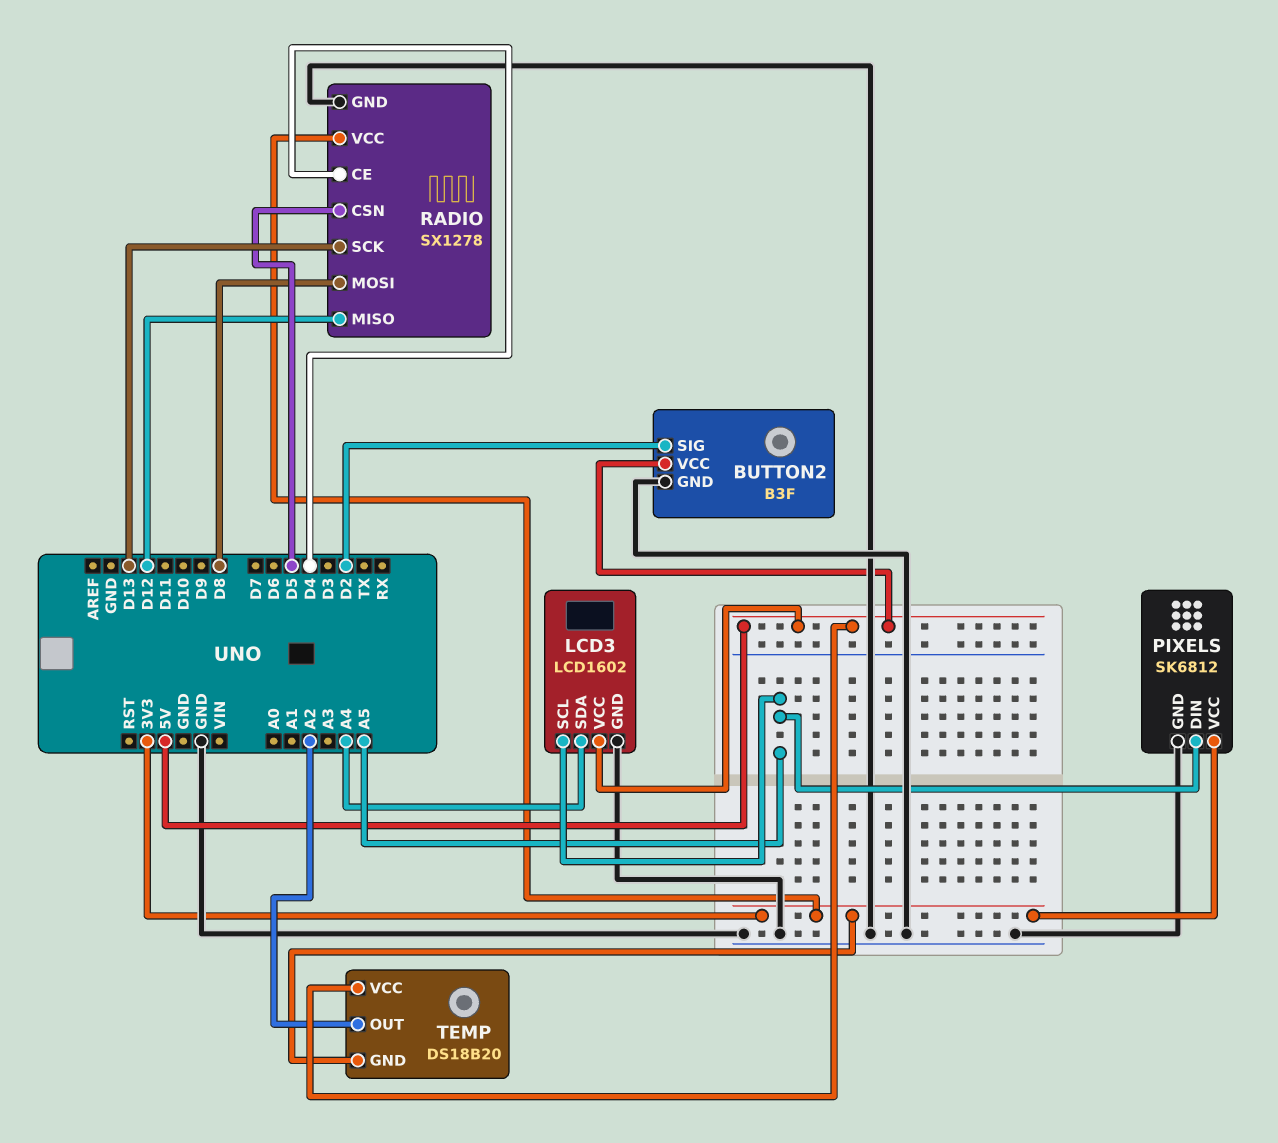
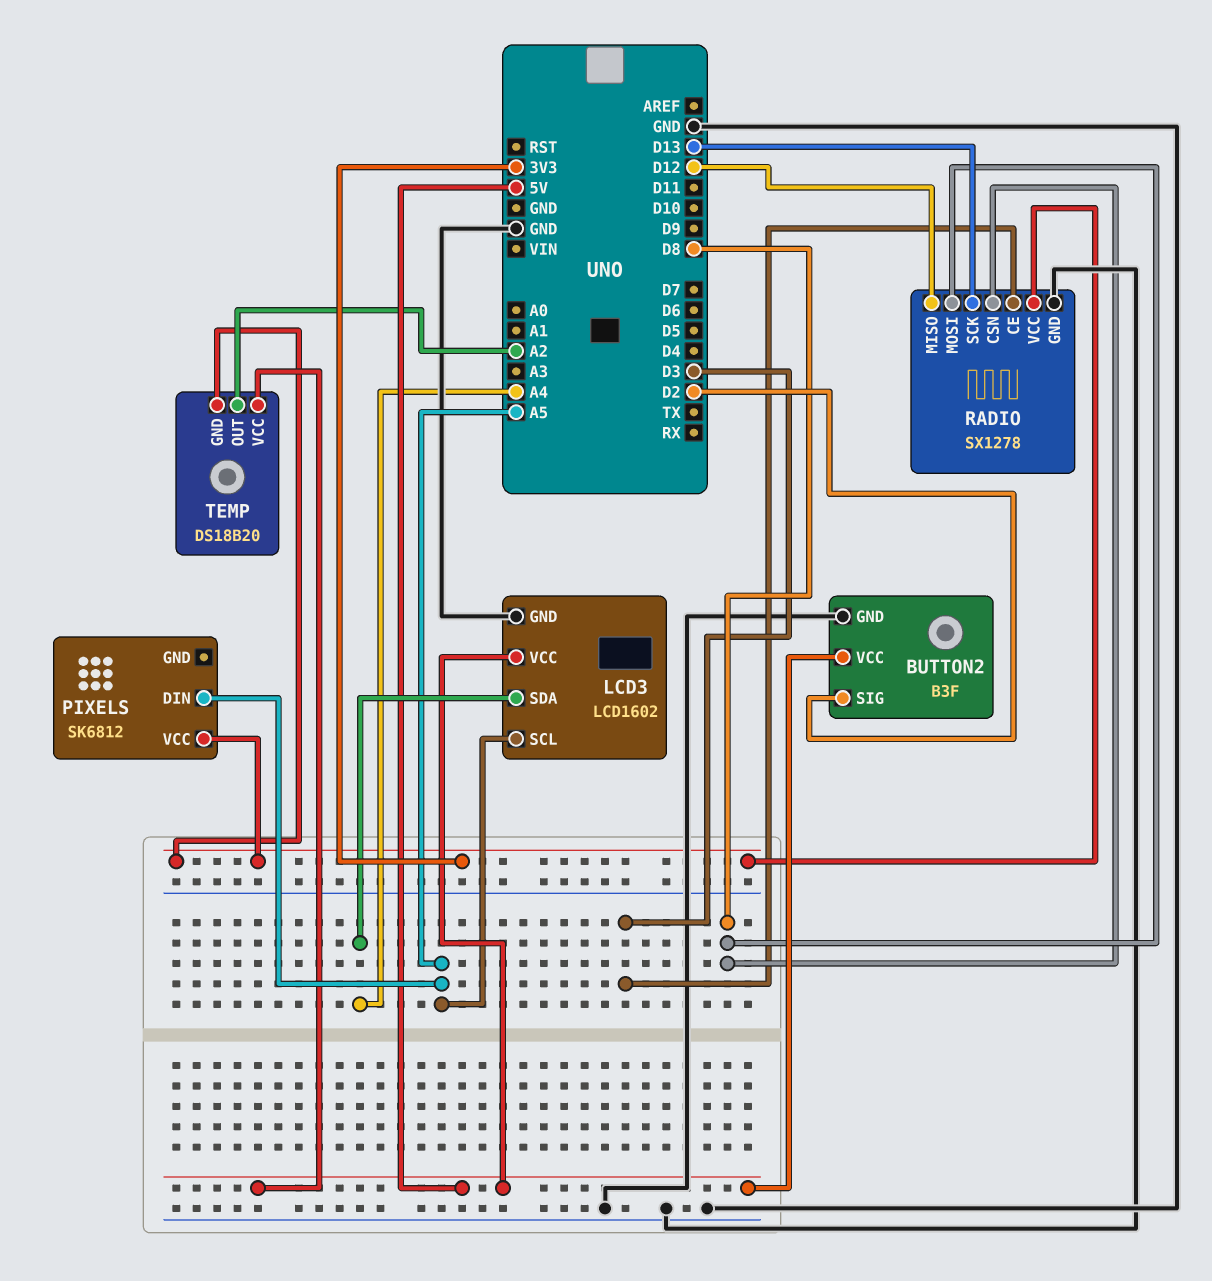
PIXELS pin GND: GND -> none
RADIO pin CE: D4 -> D3
RADIO pin CSN: D5 -> D8

